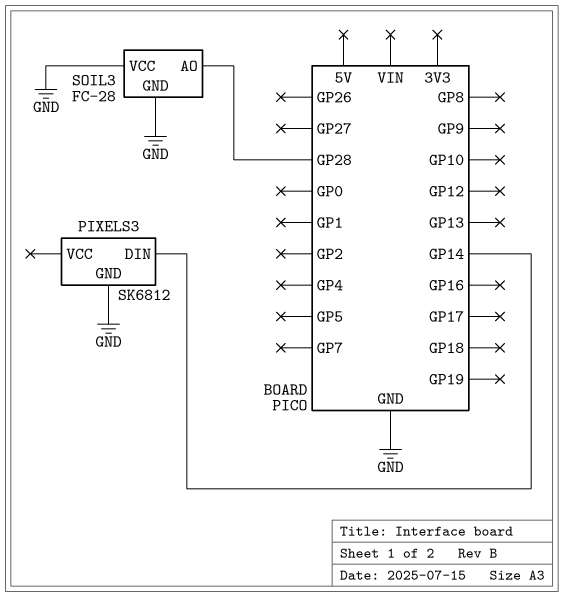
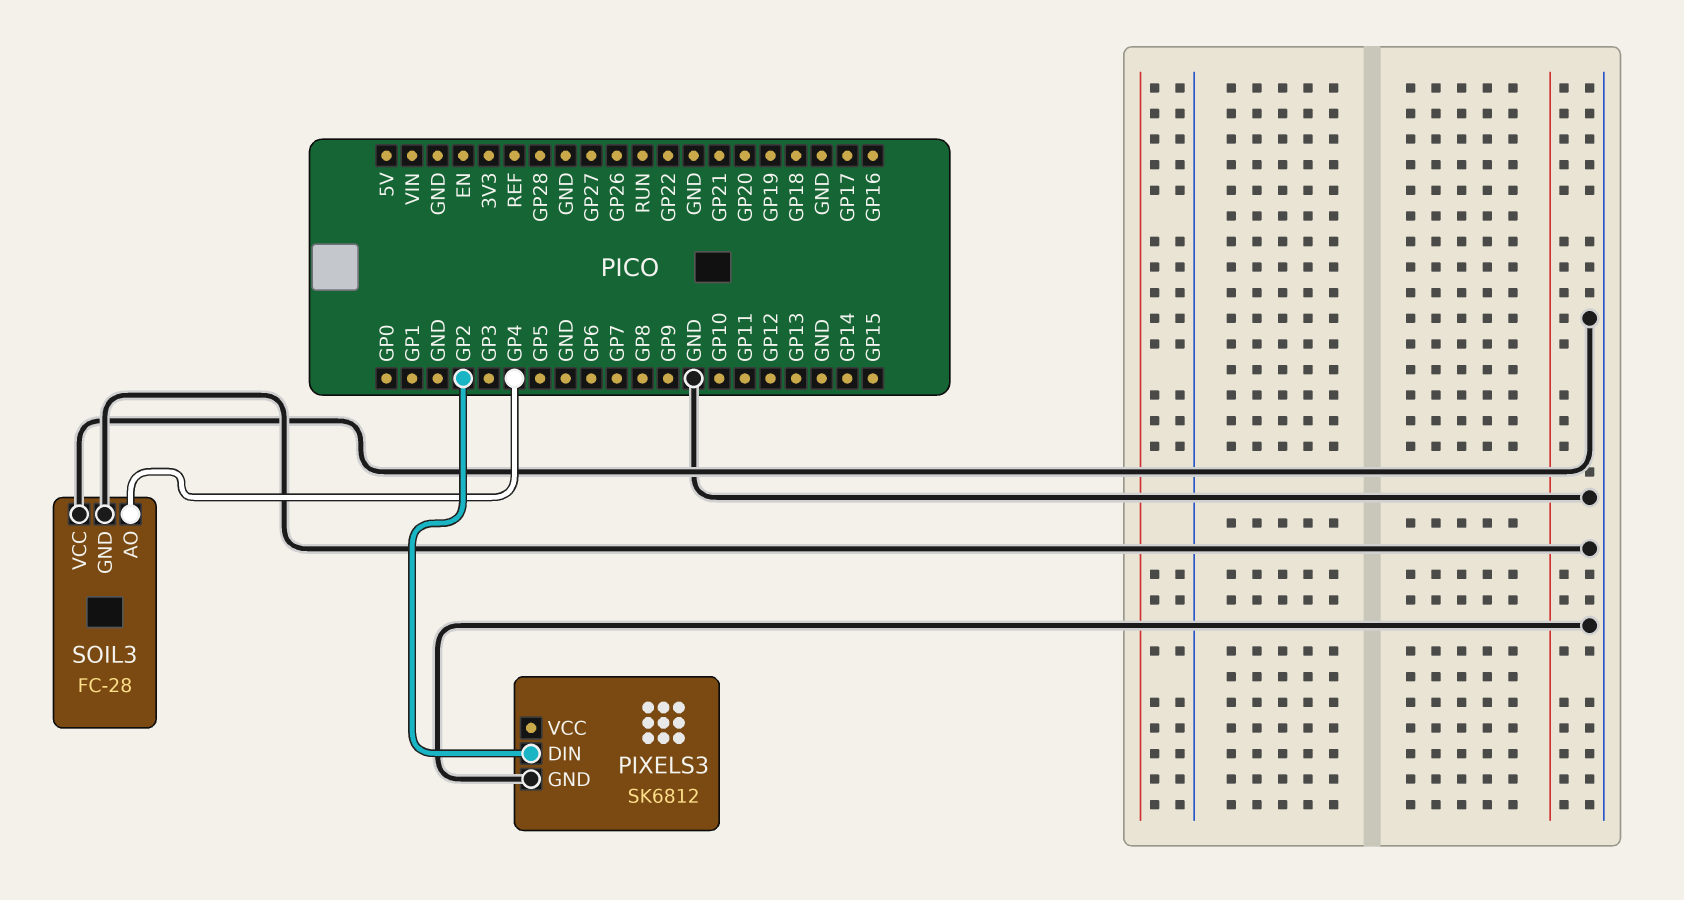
PIXELS3 pin DIN: GP14 -> GP2
SOIL3 pin AO: GP28 -> GP4

